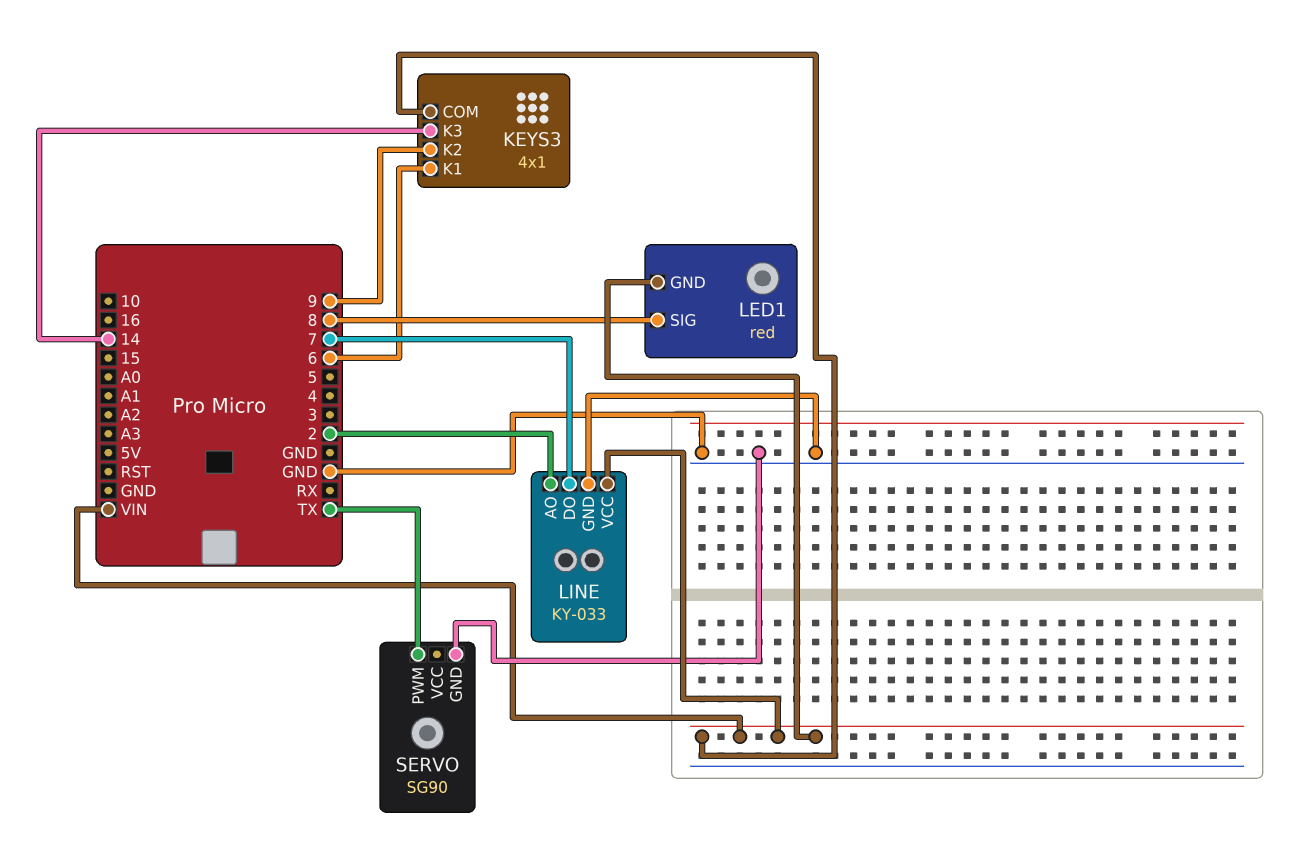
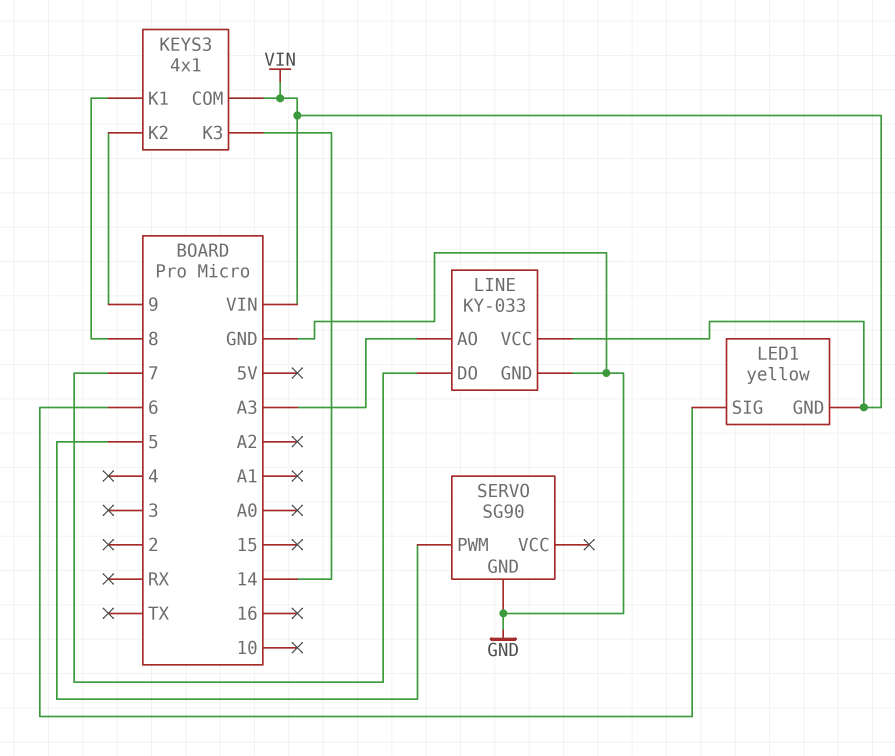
KEYS3 pin K1: 6 -> 8
LED1: red -> yellow
LED1 pin SIG: 8 -> 6
LINE pin AO: 2 -> A3
SERVO pin PWM: TX -> 5

